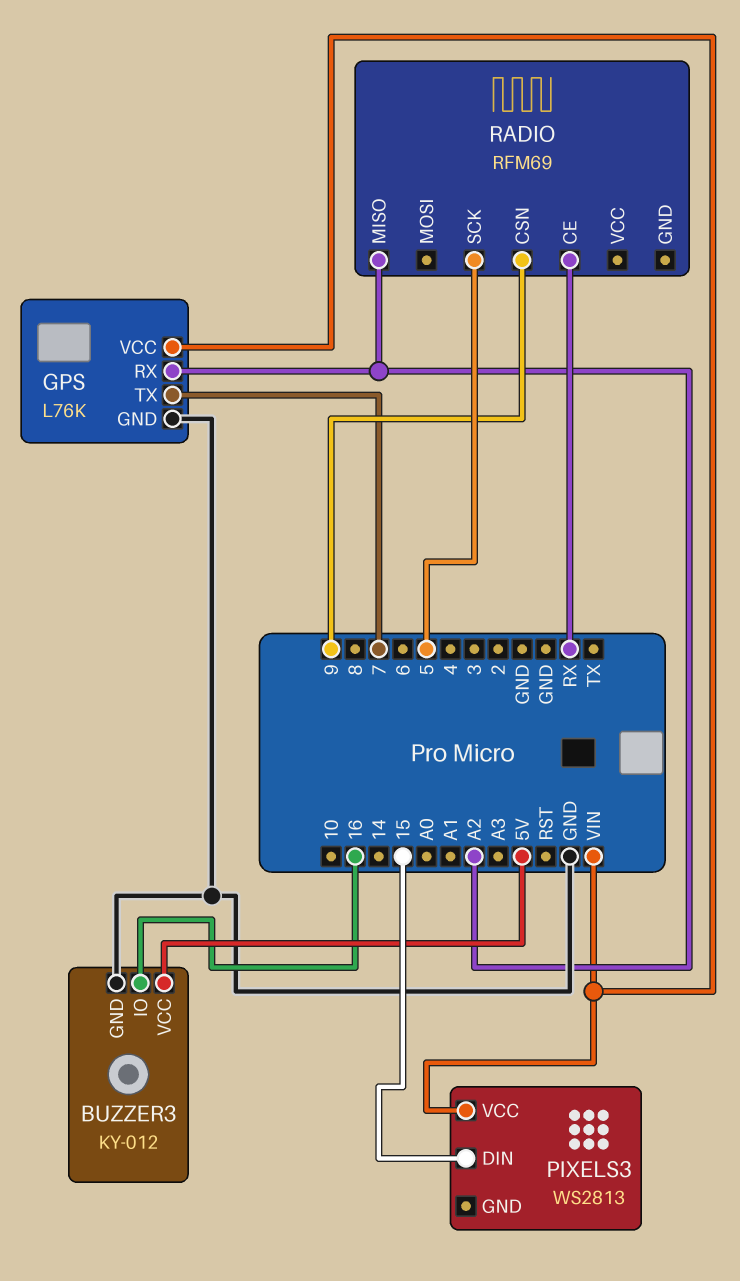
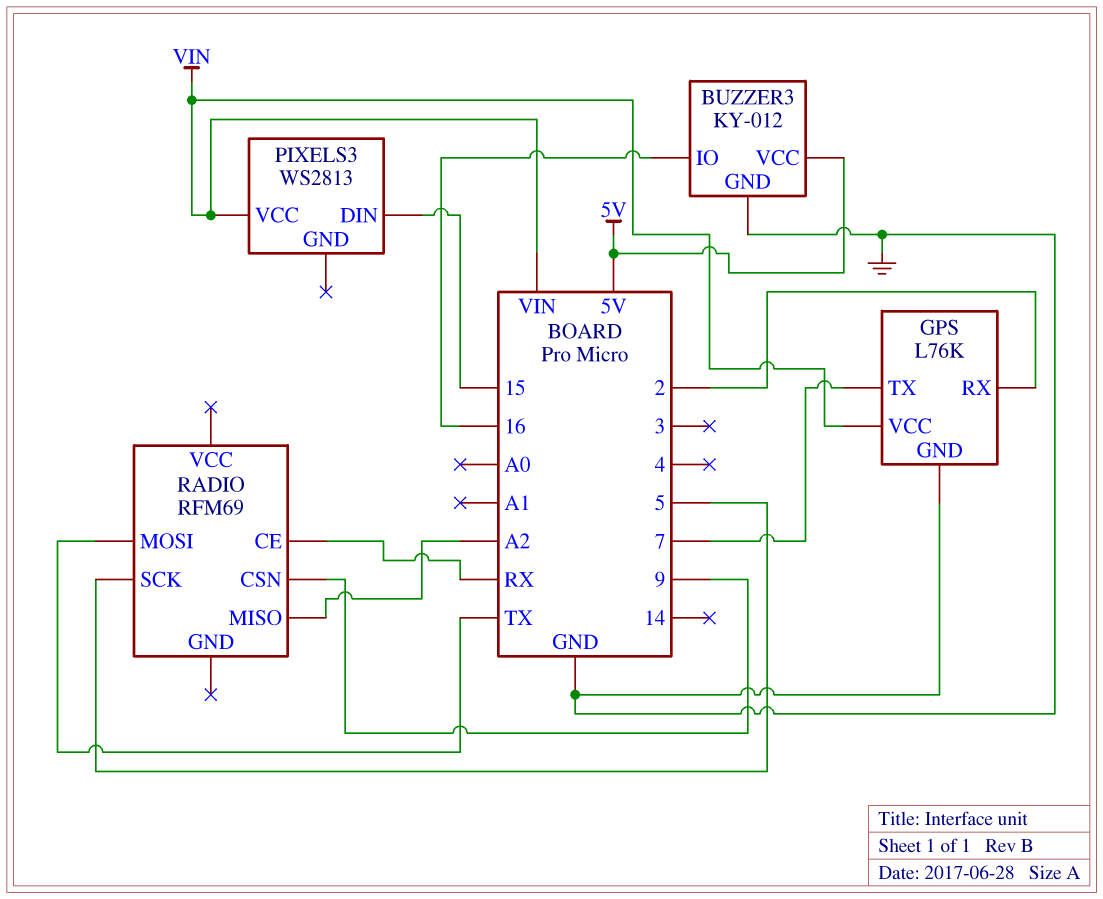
GPS pin RX: A2 -> 2
RADIO pin MOSI: none -> TX

